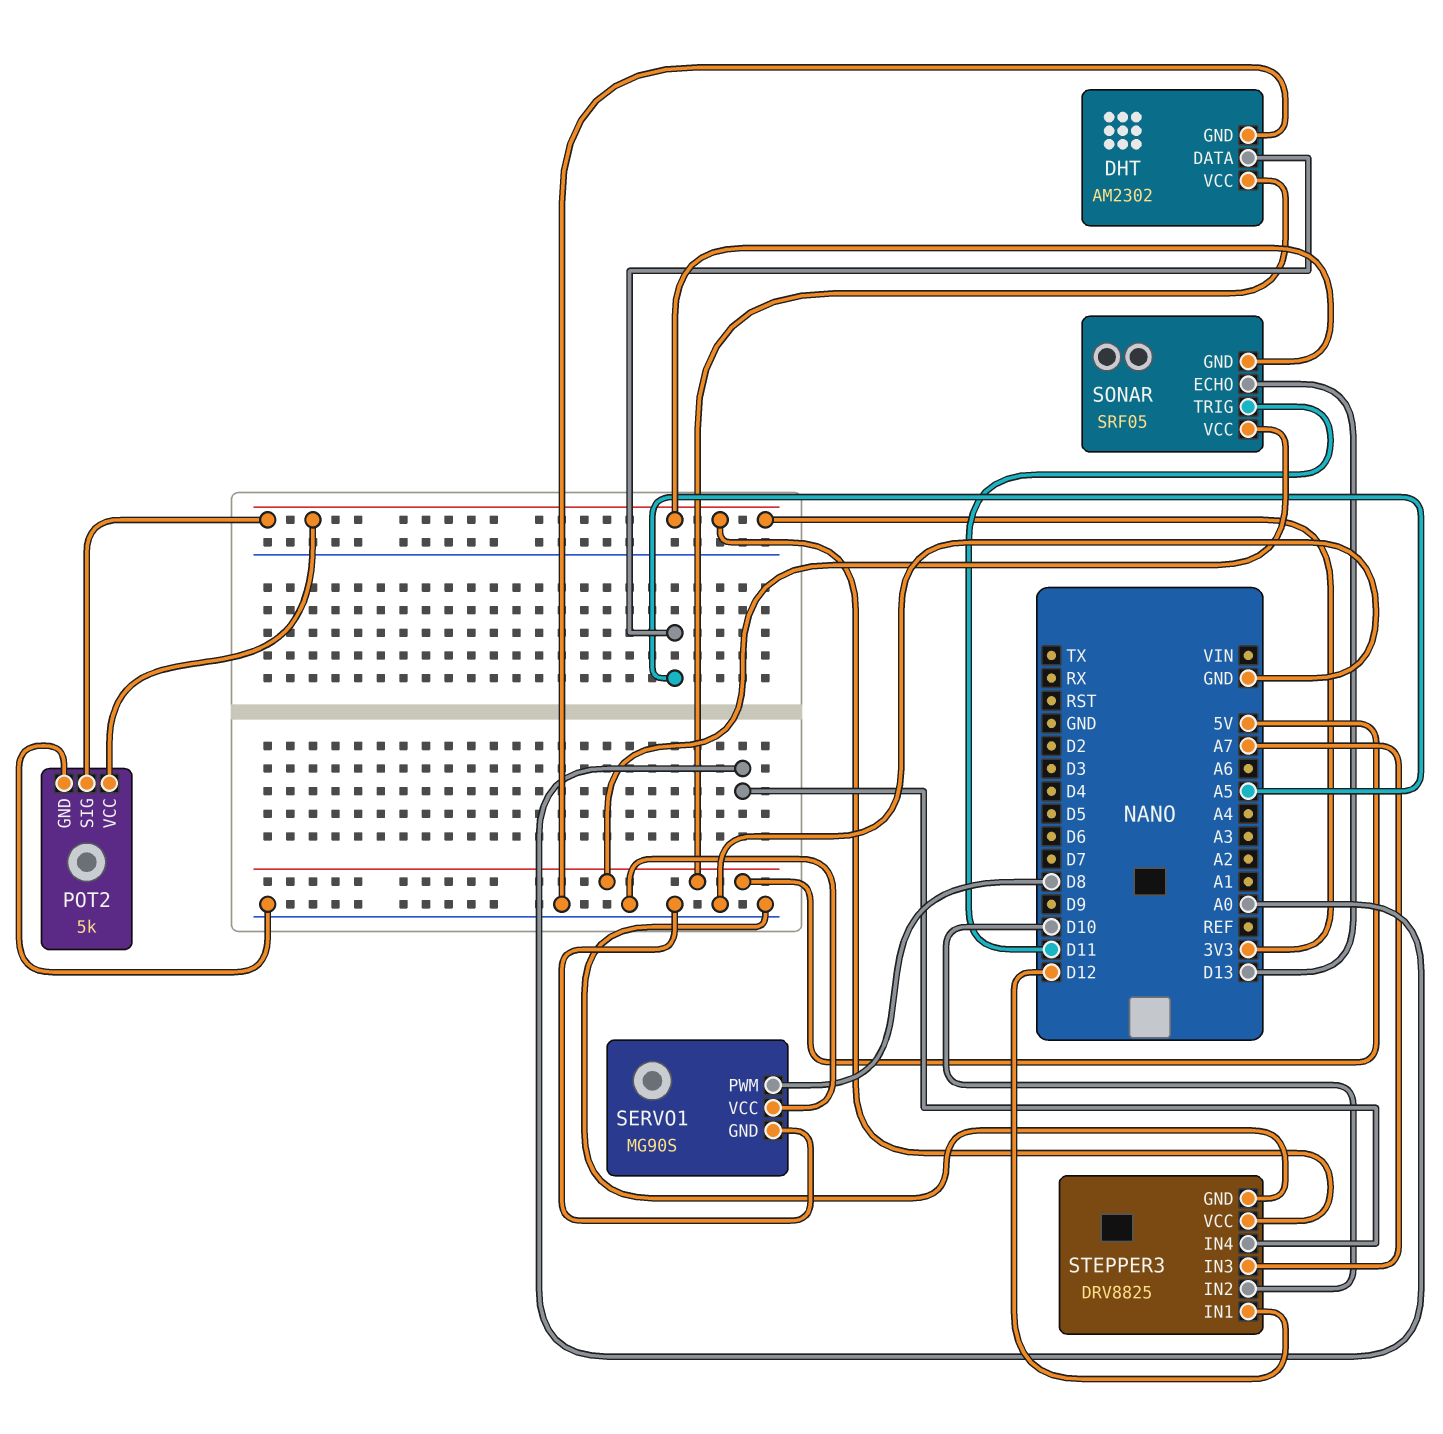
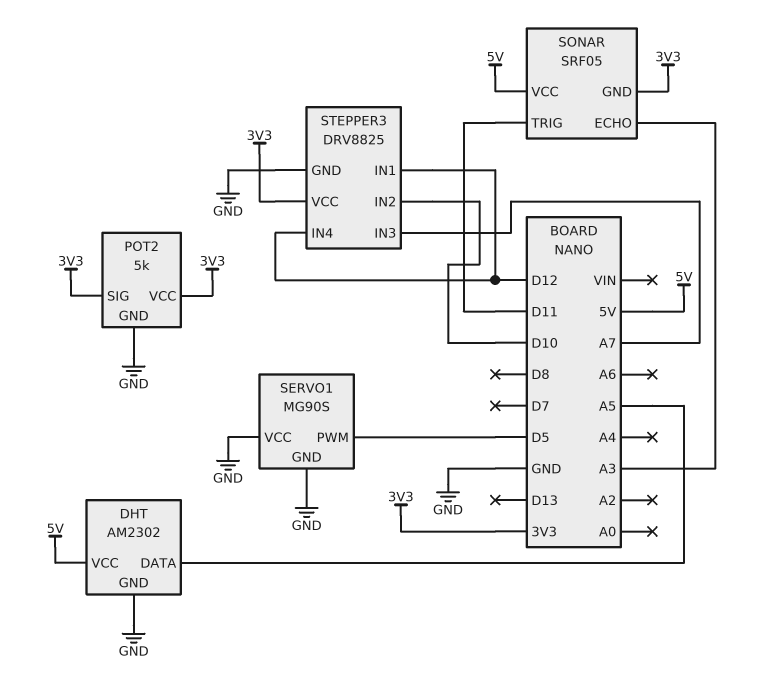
SERVO1 pin PWM: D8 -> D5
SONAR pin ECHO: D13 -> A3
STEPPER3 pin IN4: A0 -> D12

